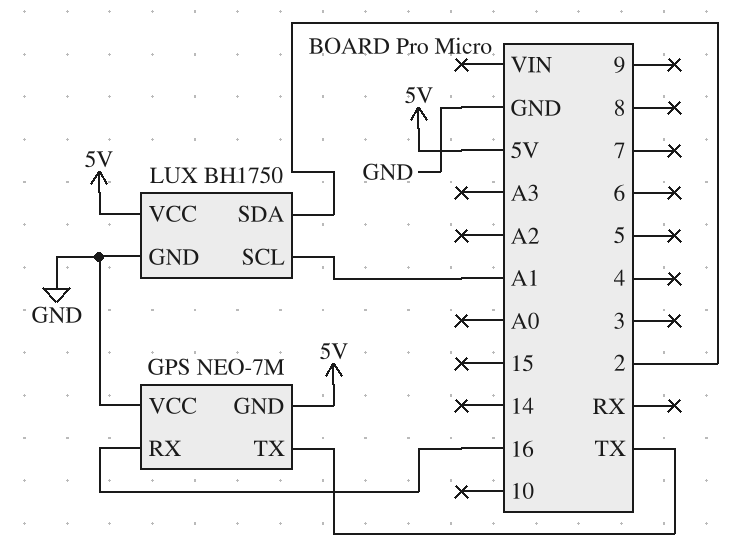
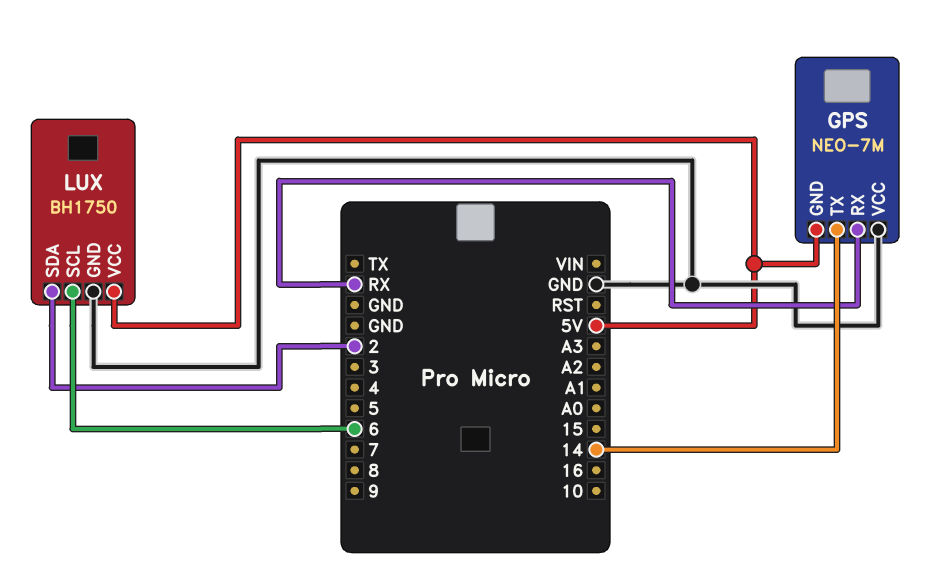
GPS pin RX: 16 -> RX
GPS pin TX: TX -> 14
LUX pin SCL: A1 -> 6

